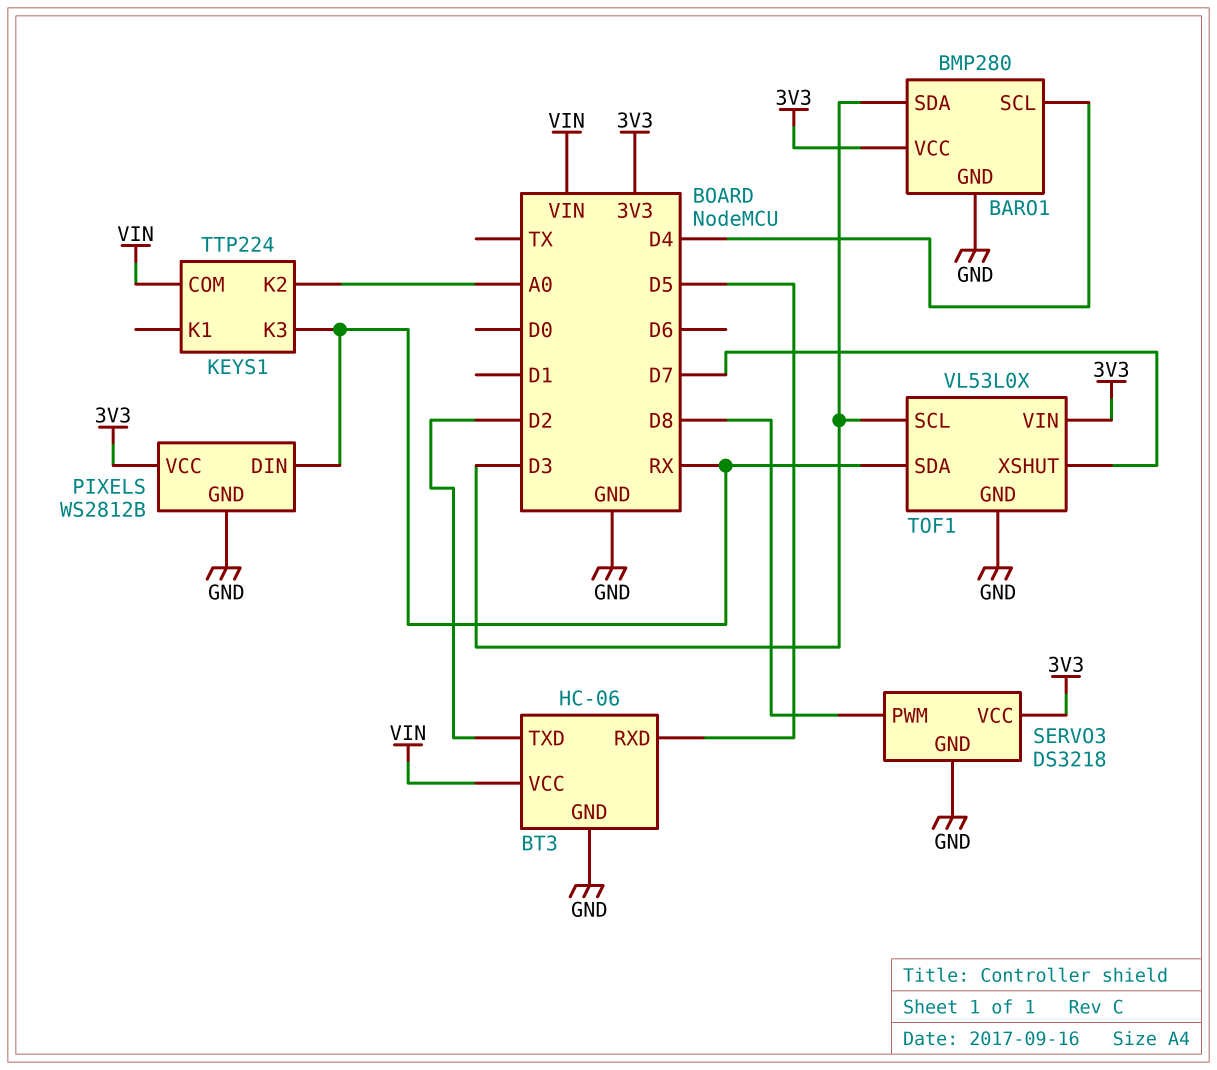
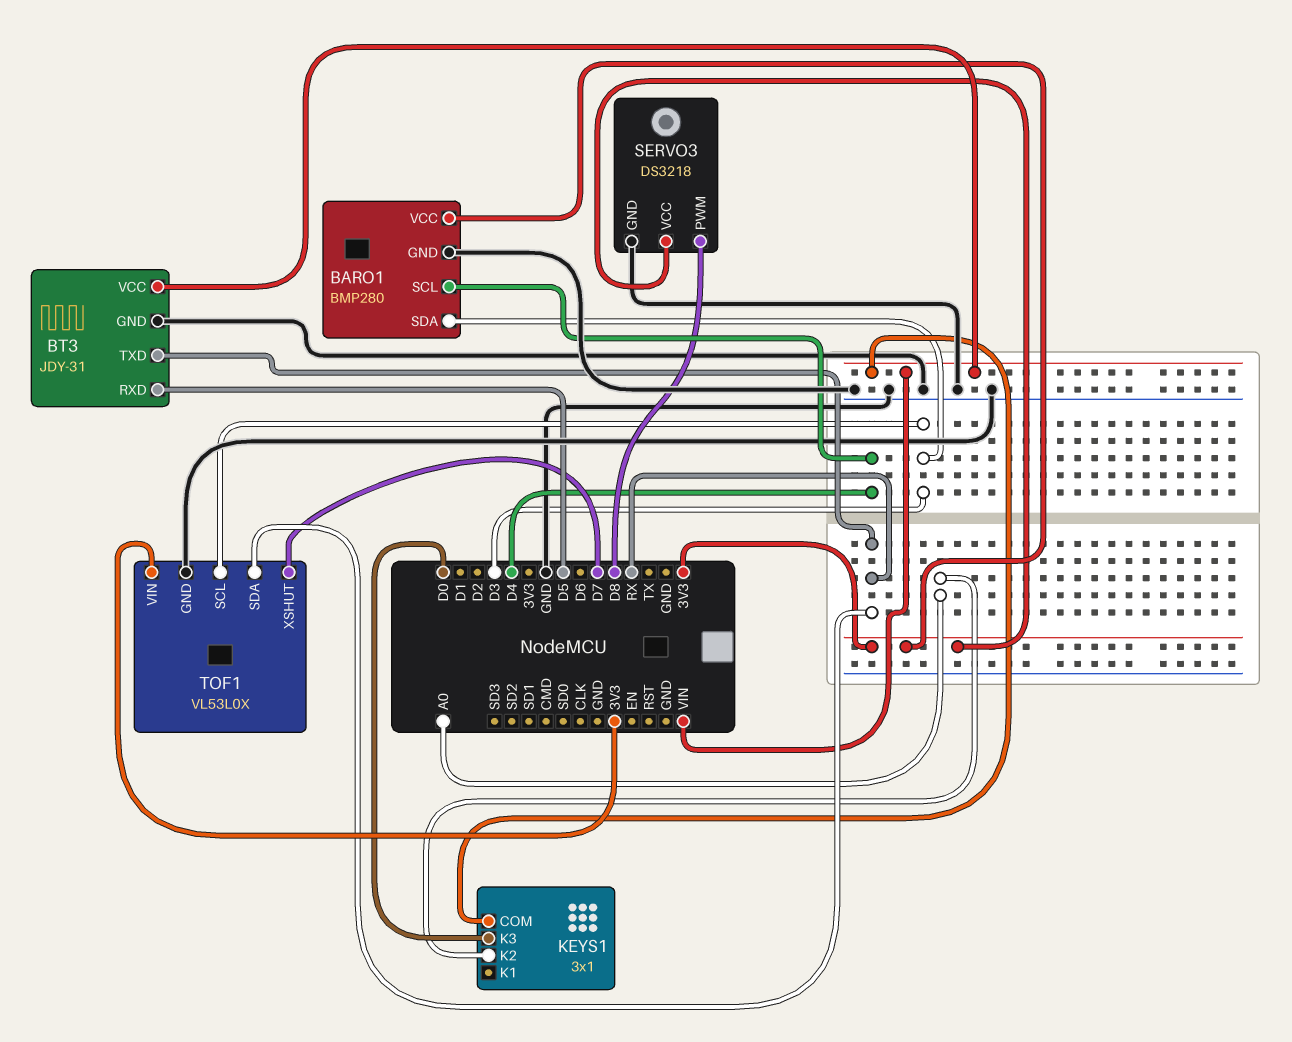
BT3: HC-06 -> JDY-31
BT3 pin TXD: D2 -> RX
KEYS1: TTP224 -> 3x1
KEYS1 pin K3: RX -> D0
PIXELS: WS2812B -> none
PIXELS pin DIN: RX -> none
PIXELS pin GND: GND -> none
PIXELS pin VCC: 3V3 -> none

